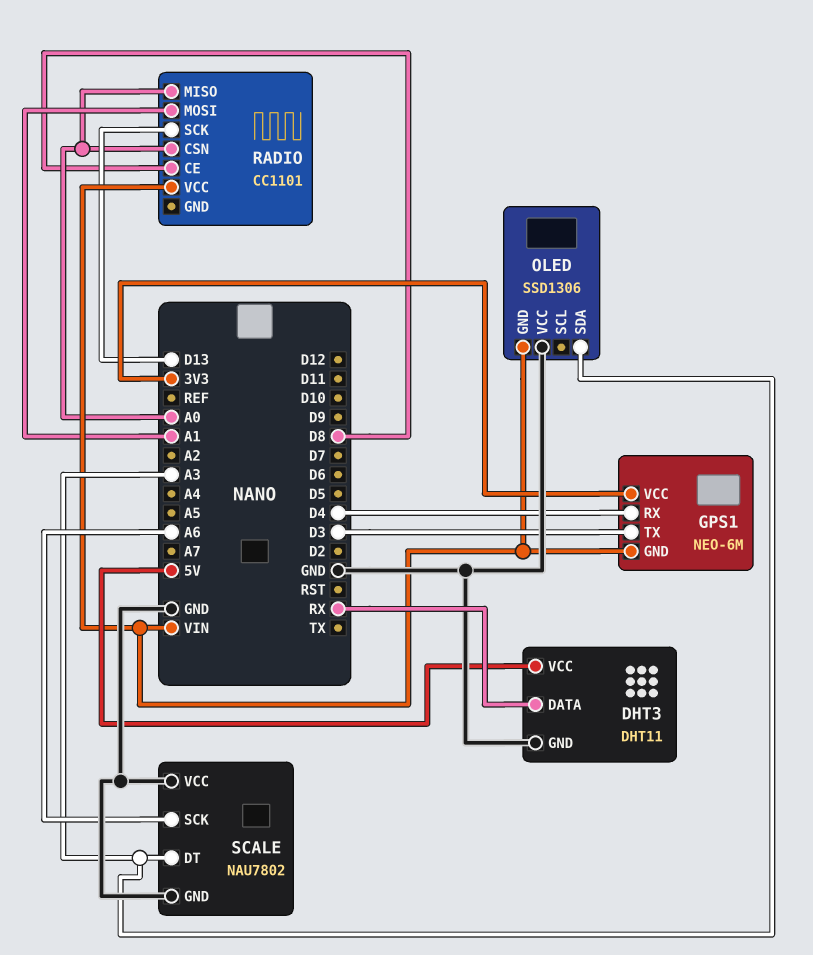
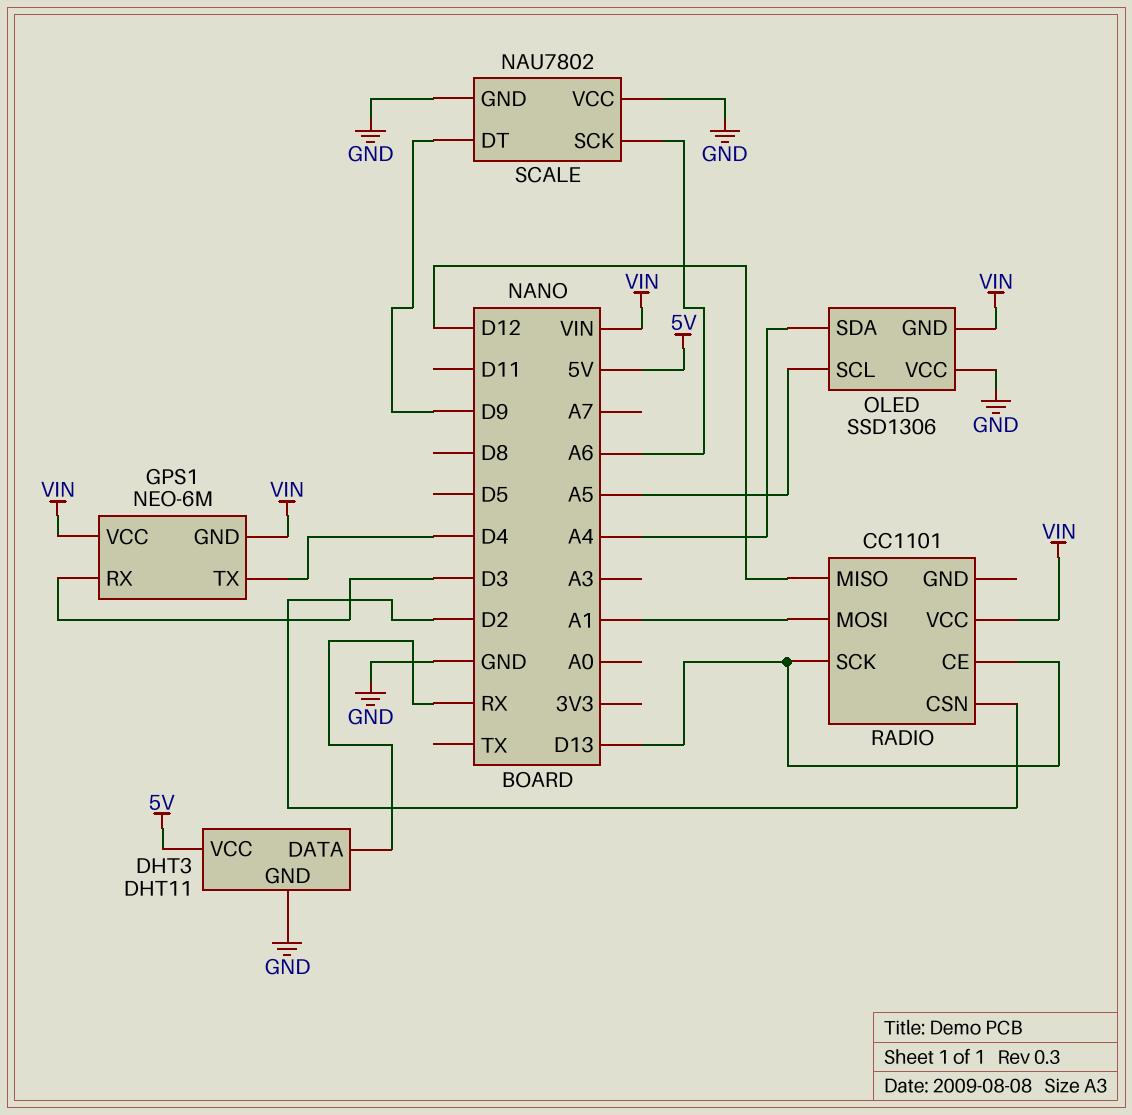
GPS1 pin RX: D4 -> D3
GPS1 pin TX: D3 -> D4
GPS1 pin VCC: 3V3 -> VIN
OLED pin SCL: none -> A5
OLED pin SDA: A3 -> A4
RADIO pin CE: D8 -> D13
RADIO pin CSN: A0 -> D2
RADIO pin MISO: A0 -> D12
SCALE pin DT: A3 -> D9

